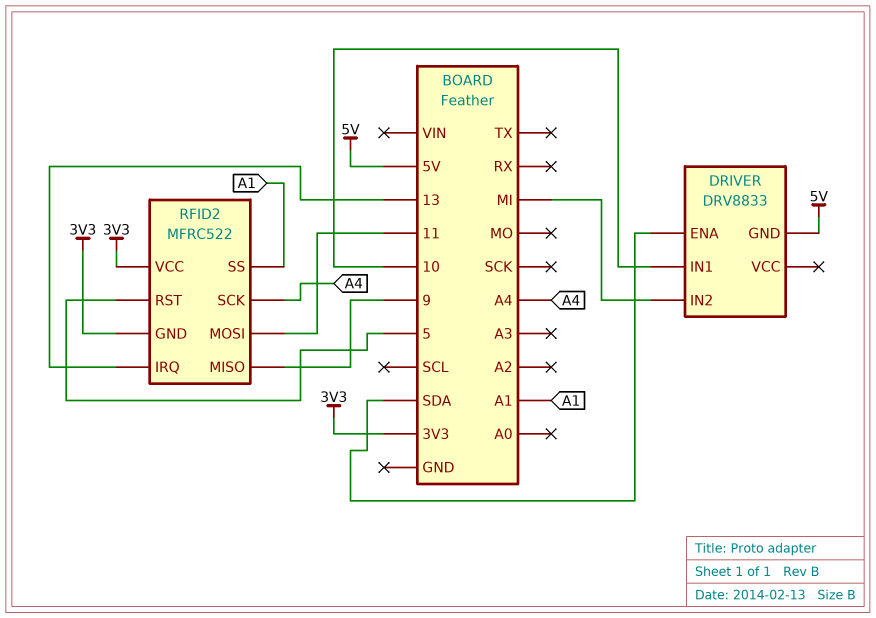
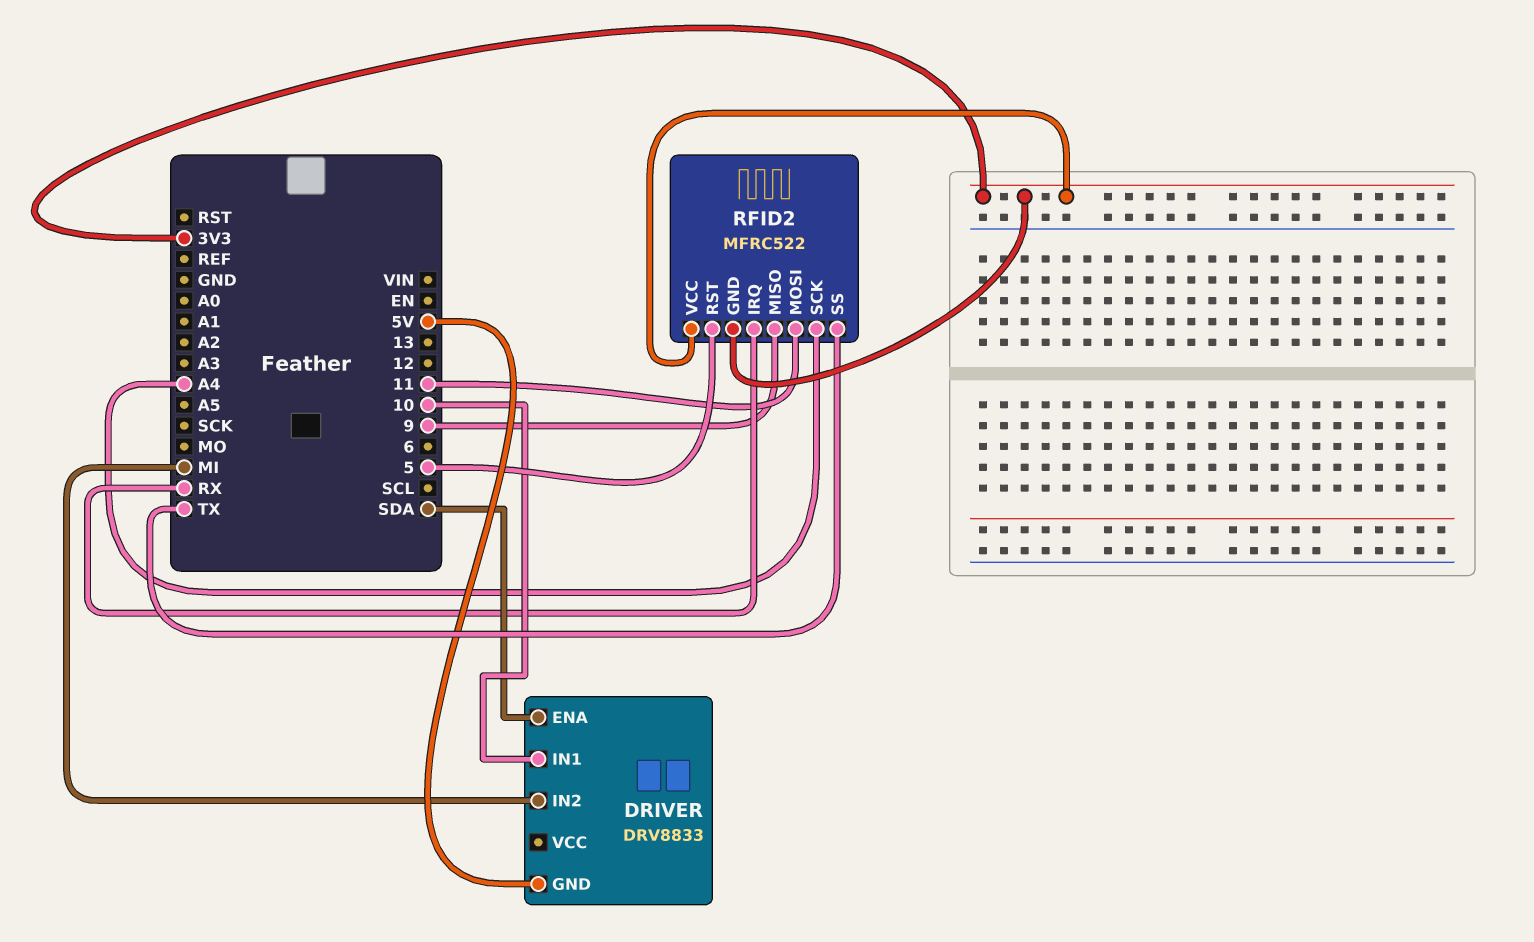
RFID2 pin IRQ: 13 -> RX
RFID2 pin SS: A1 -> TX

